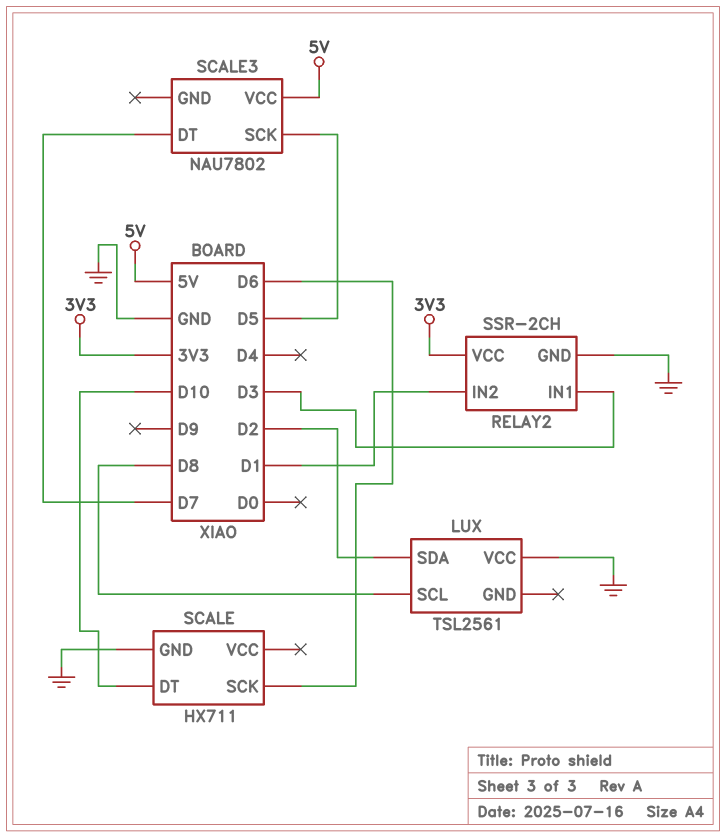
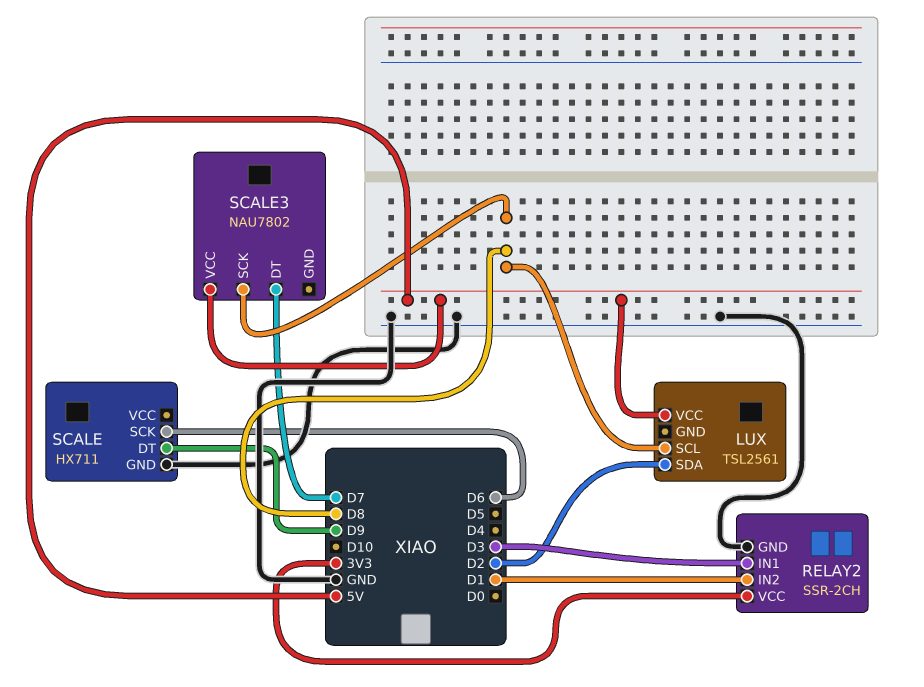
LUX pin VCC: GND -> 5V
SCALE pin DT: D10 -> D9
SCALE3 pin SCK: D5 -> D8

